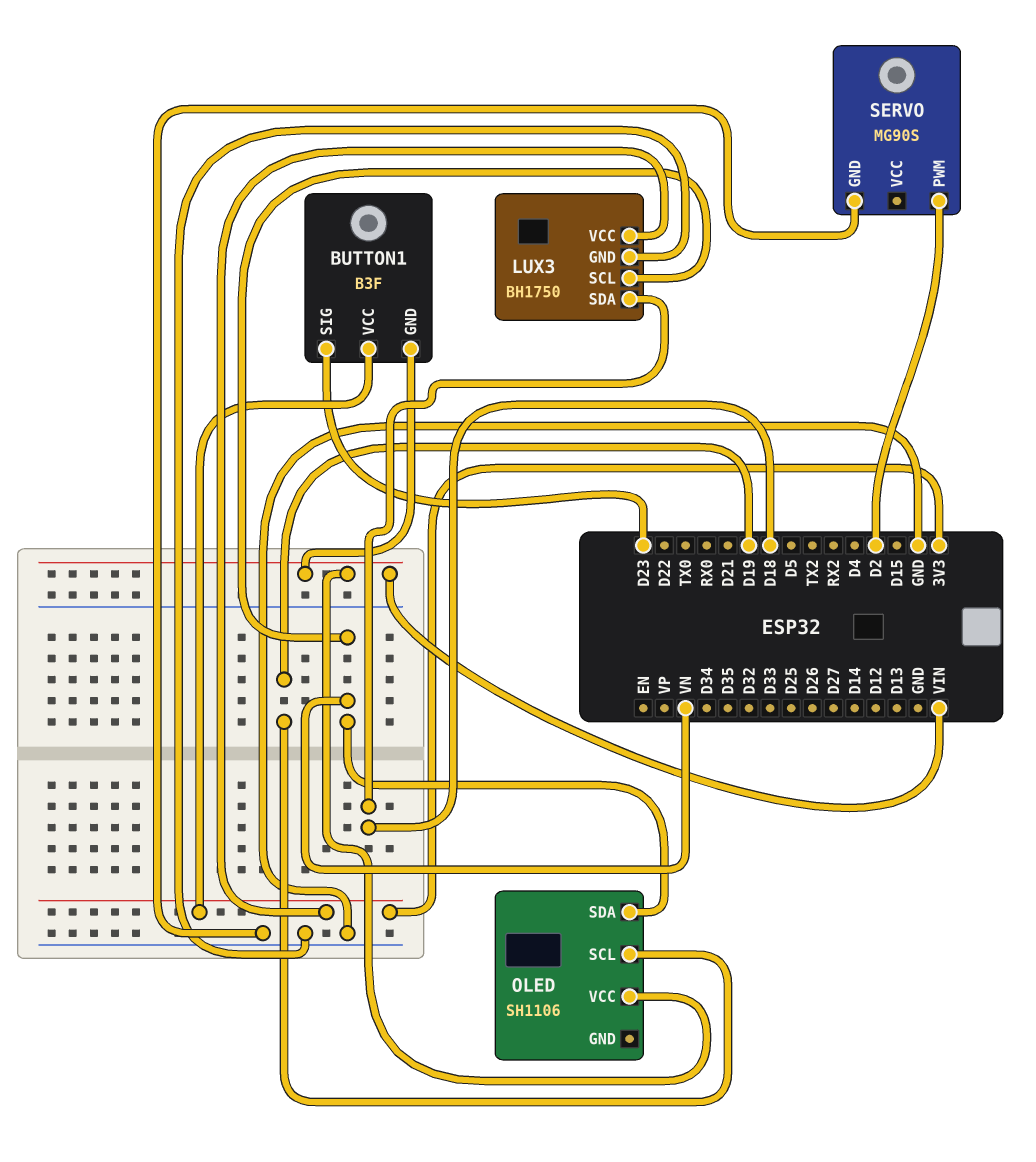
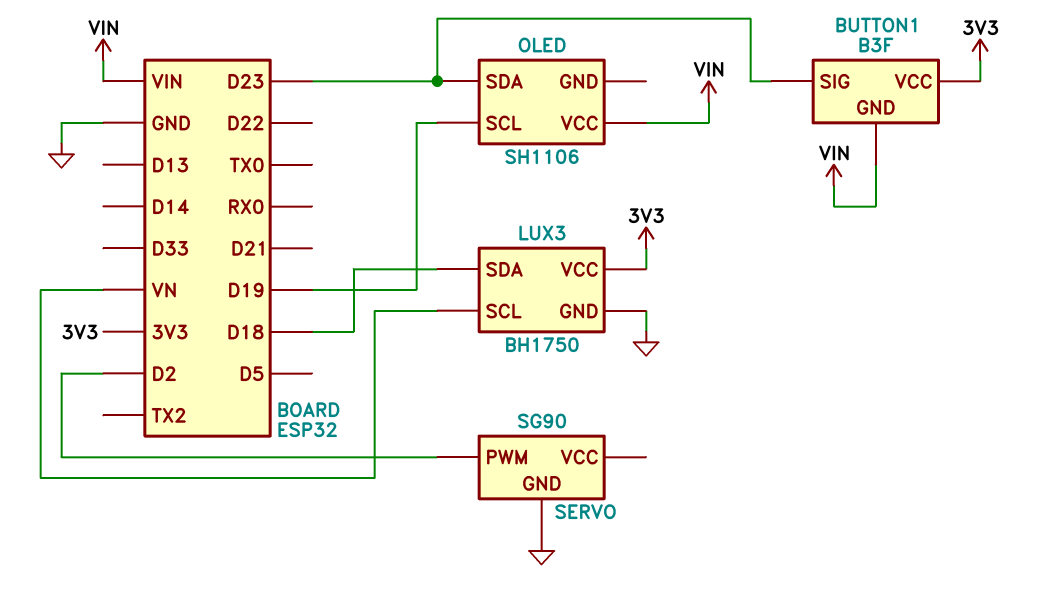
OLED pin SDA: VN -> D23
SERVO: MG90S -> SG90

